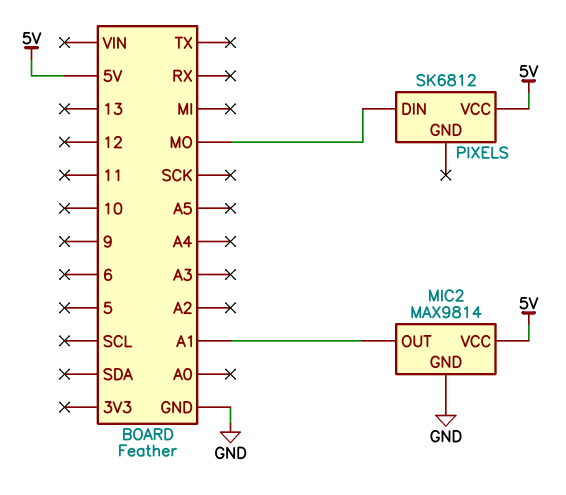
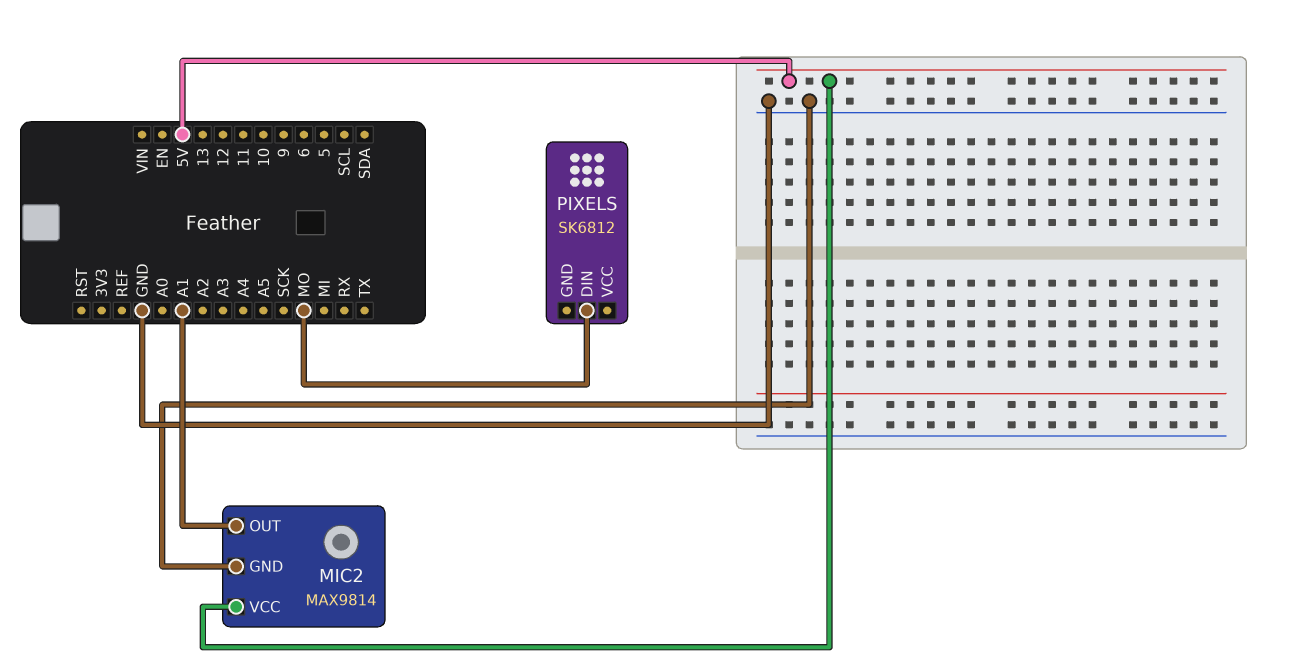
PIXELS pin VCC: 5V -> none

